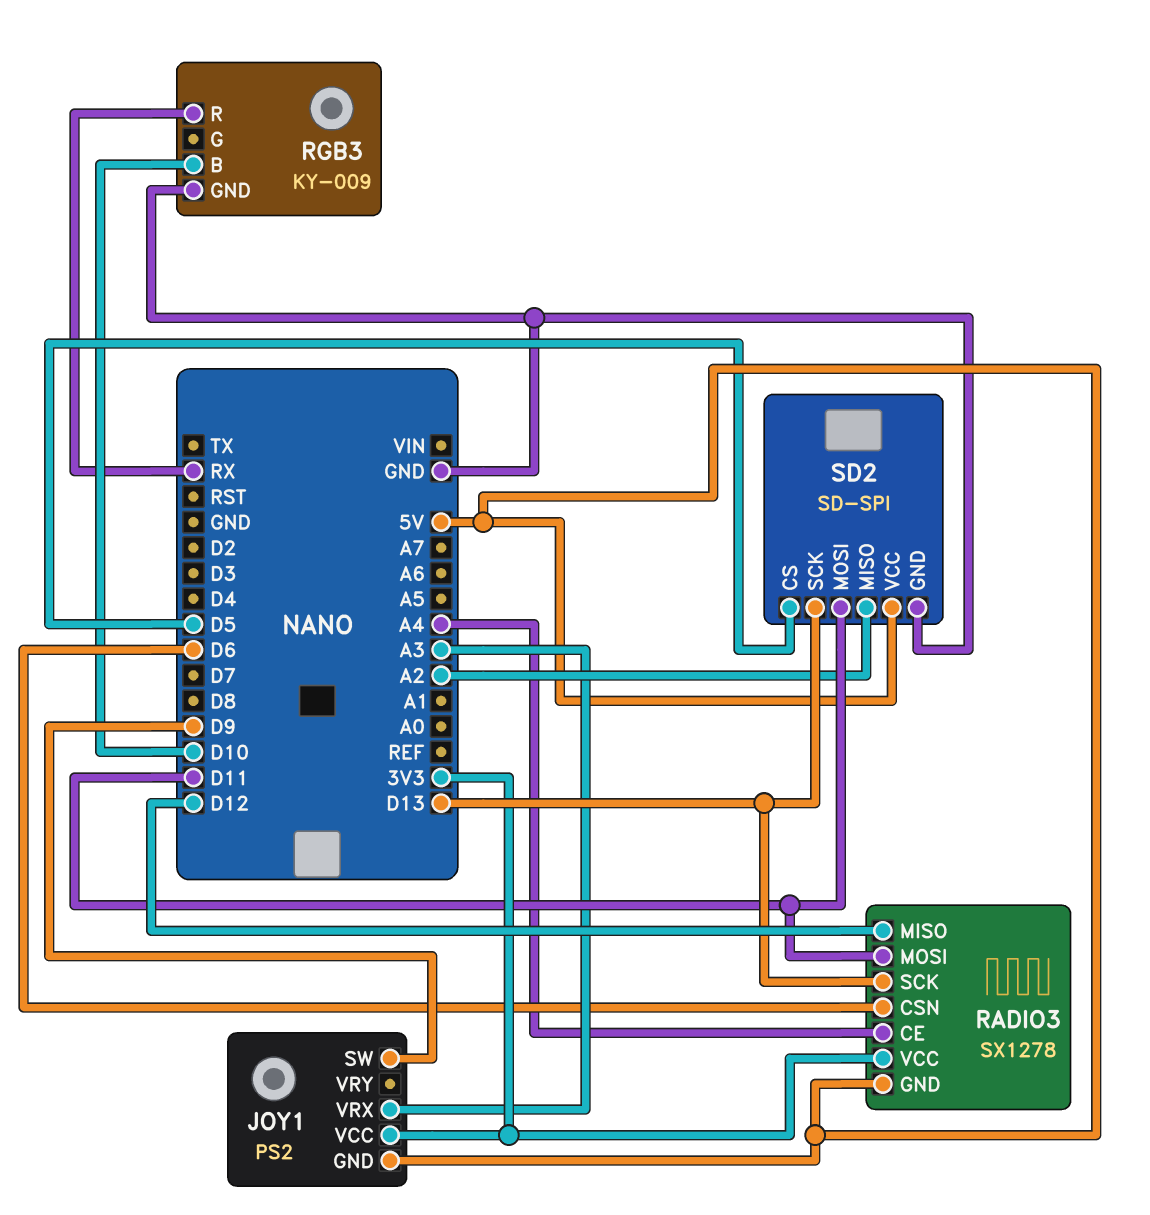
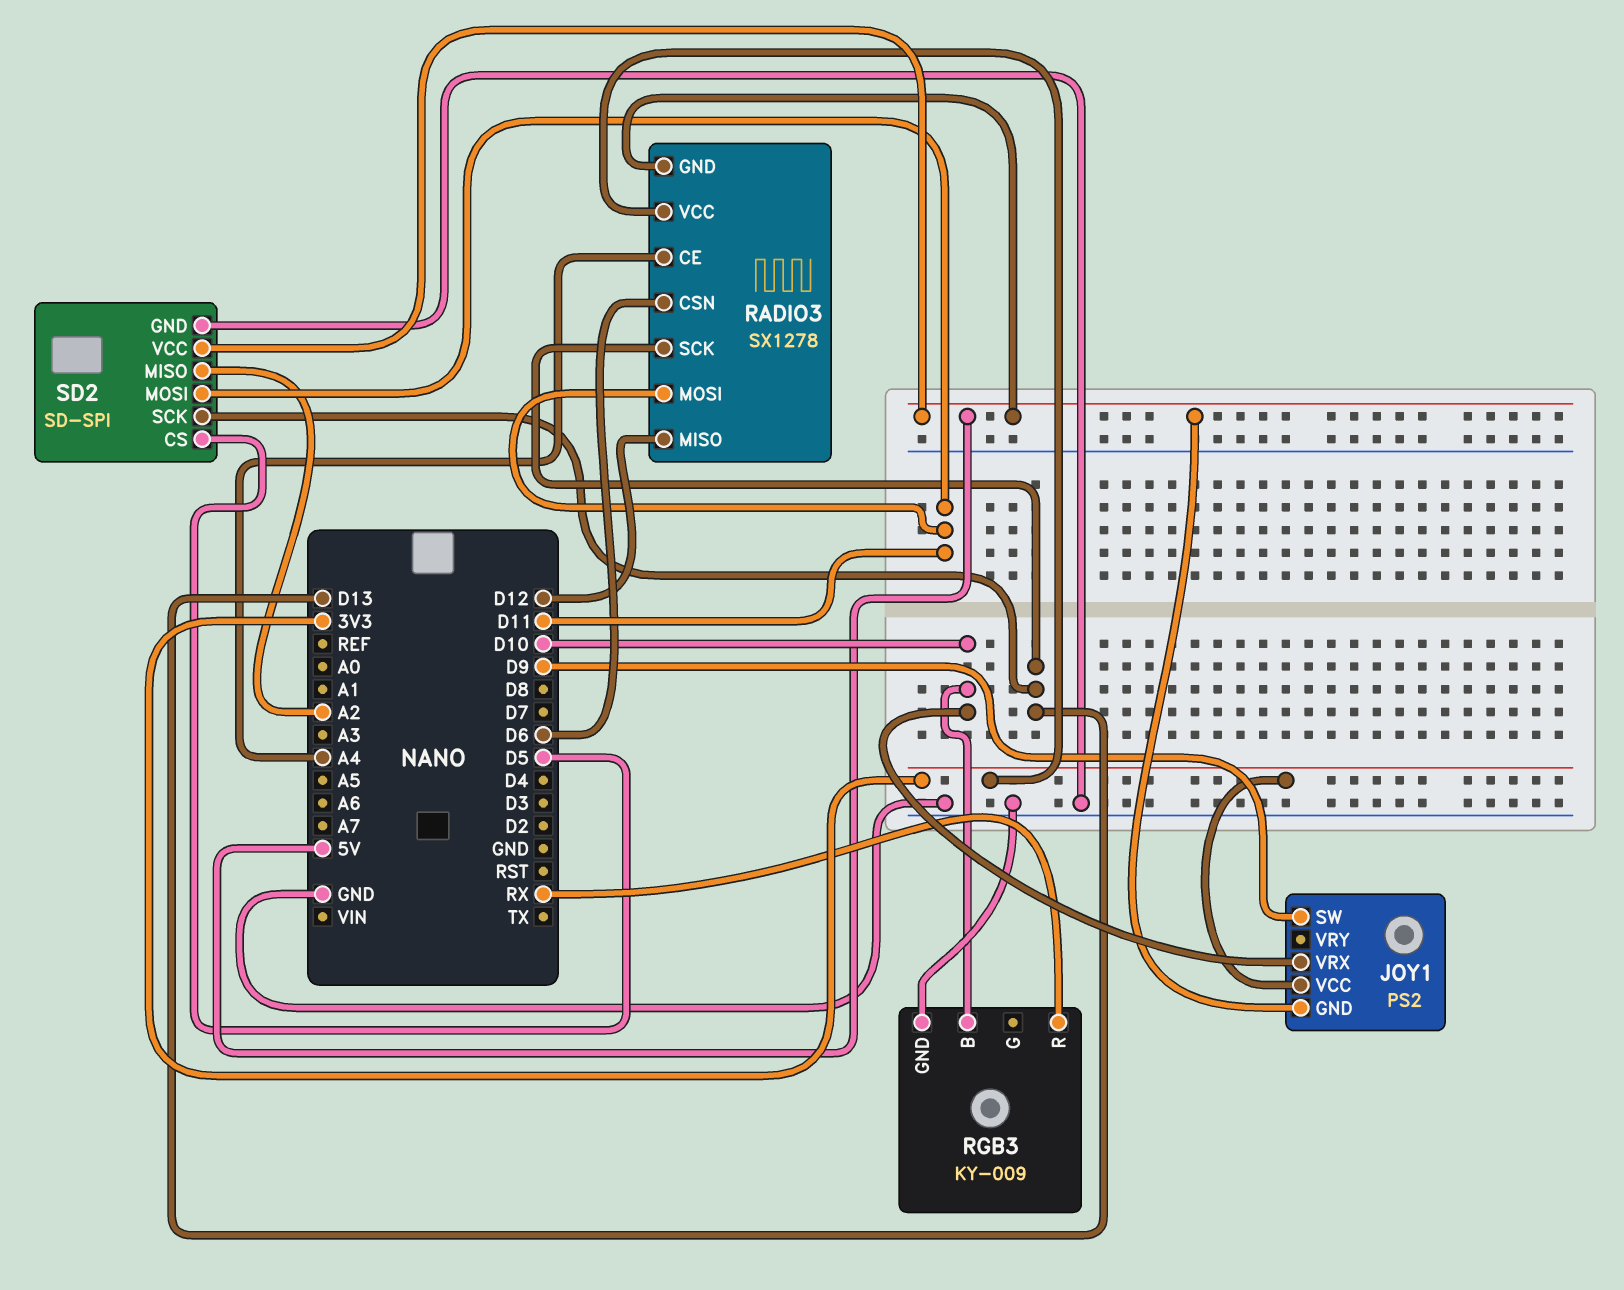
JOY1 pin VRX: A3 -> D10

